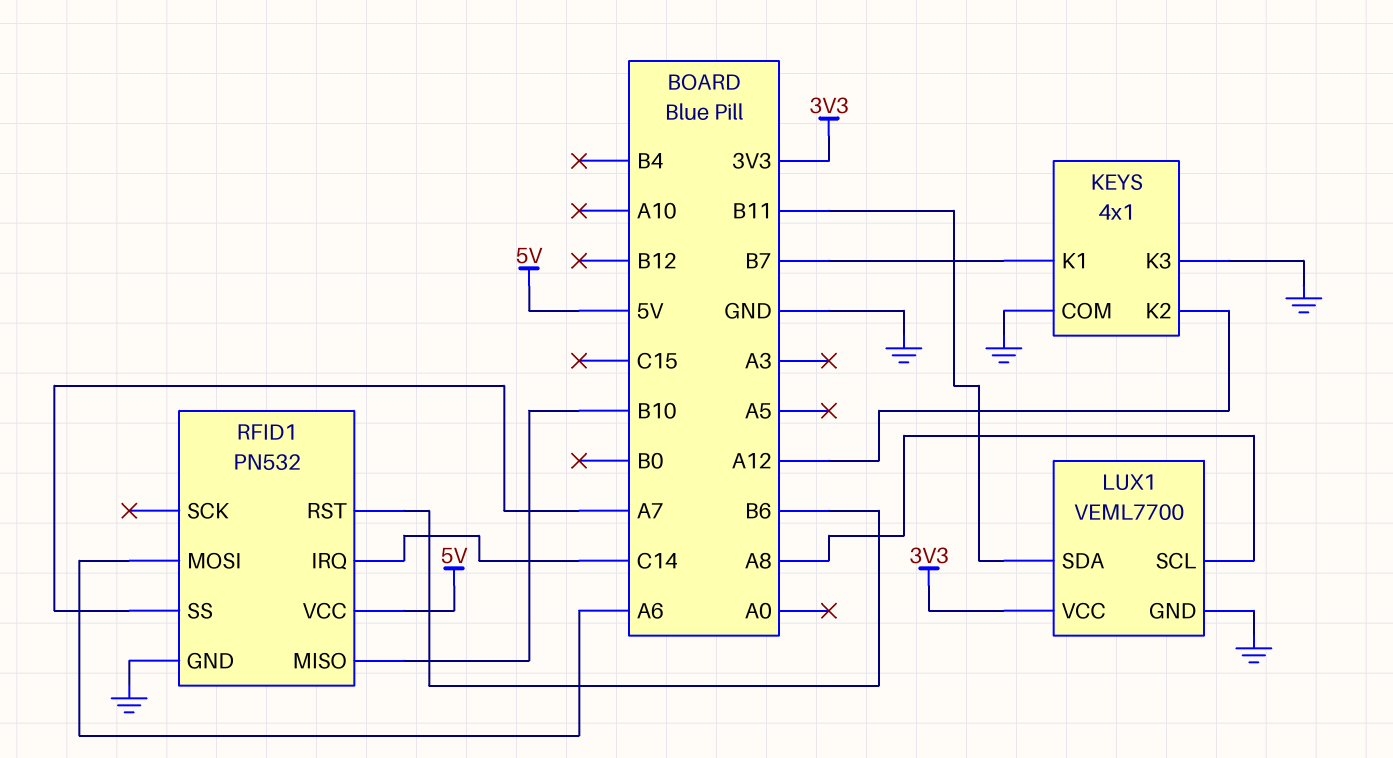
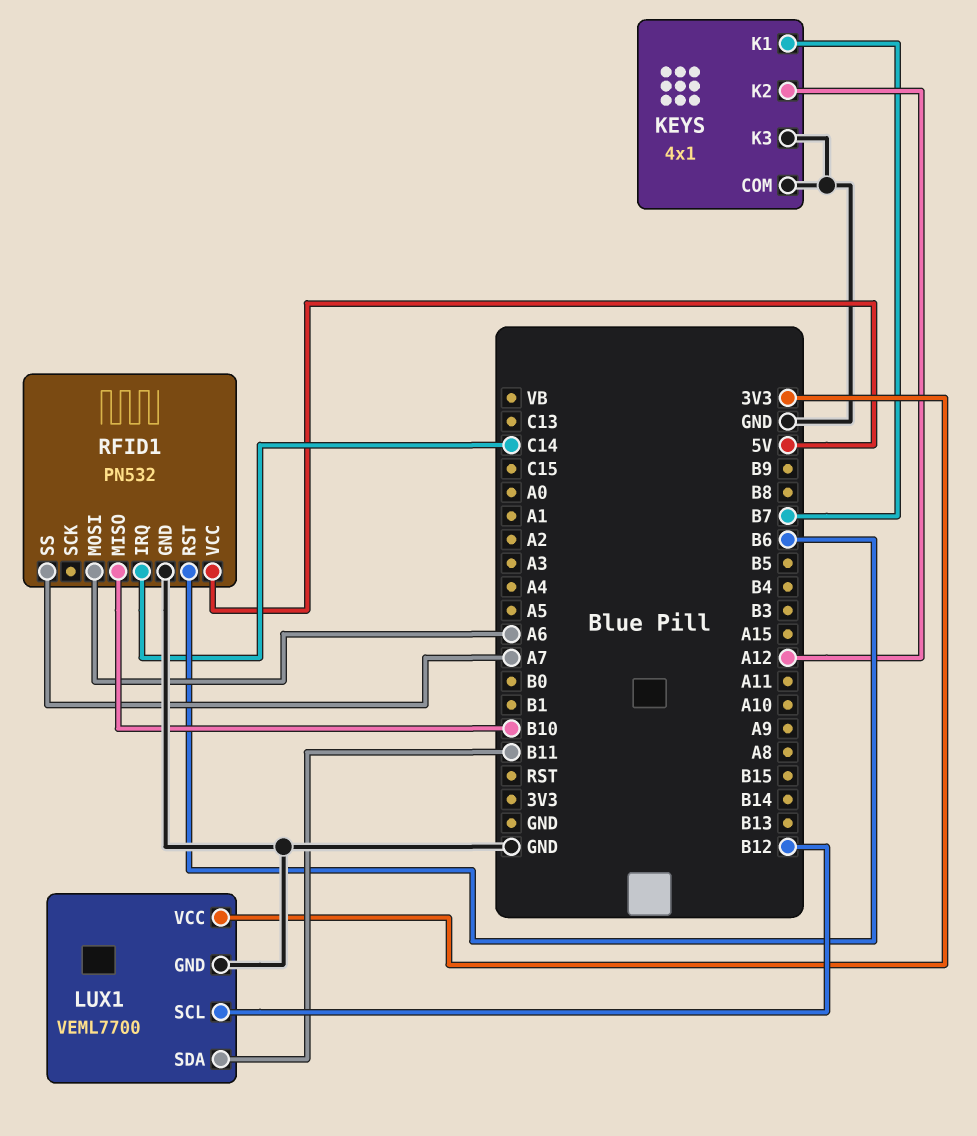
LUX1 pin SCL: A8 -> B12

